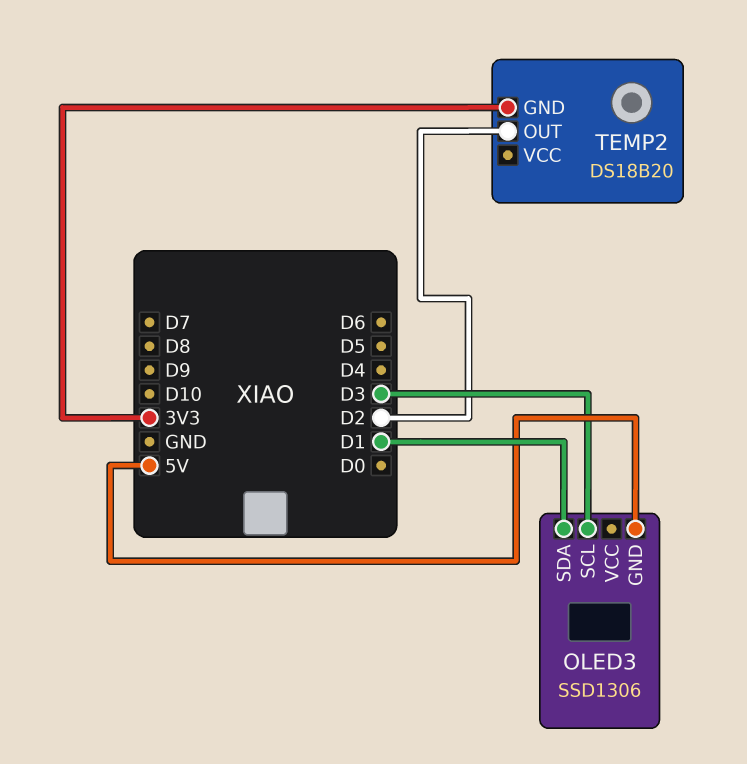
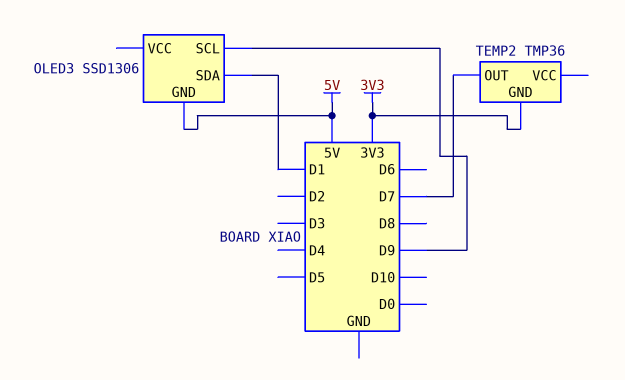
OLED3 pin SCL: D3 -> D9
TEMP2: DS18B20 -> TMP36
TEMP2 pin OUT: D2 -> D7

